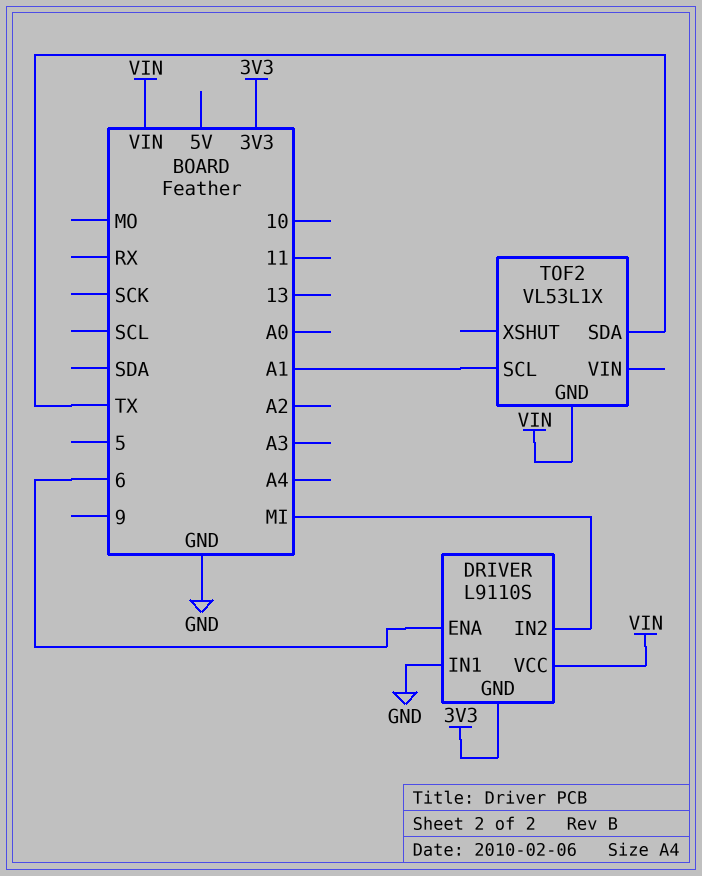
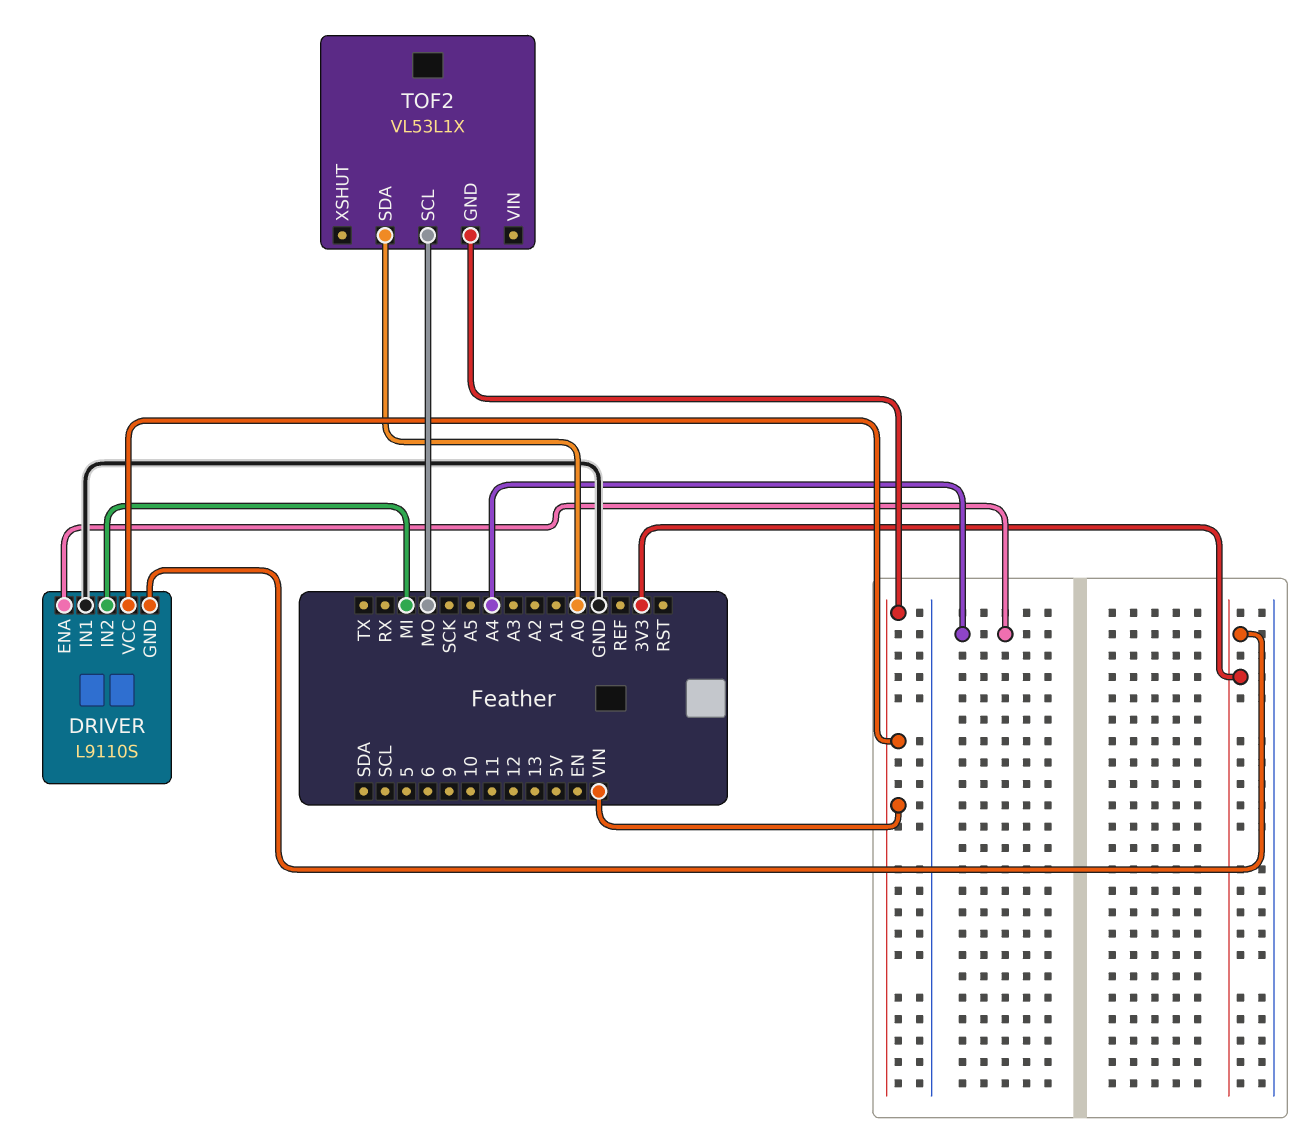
DRIVER pin ENA: 6 -> A4
TOF2 pin SCL: A1 -> MO
TOF2 pin SDA: TX -> A0

